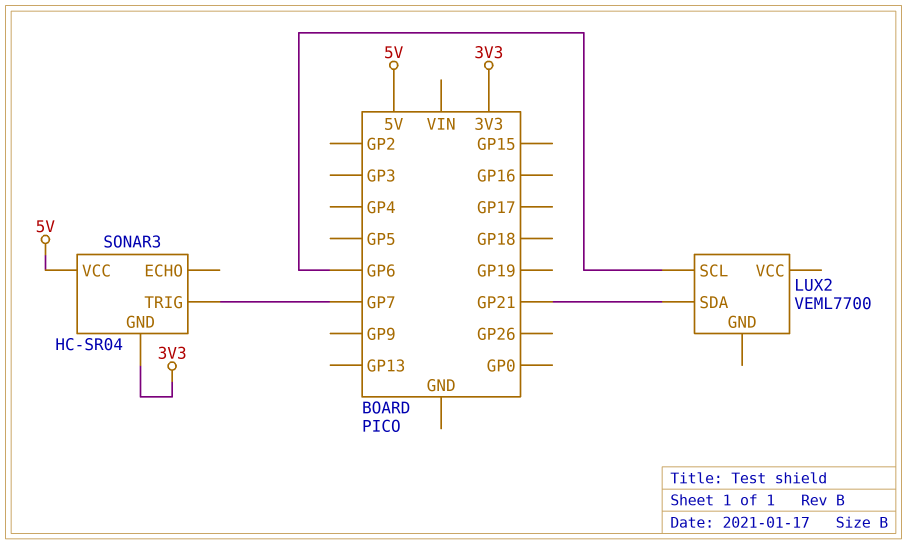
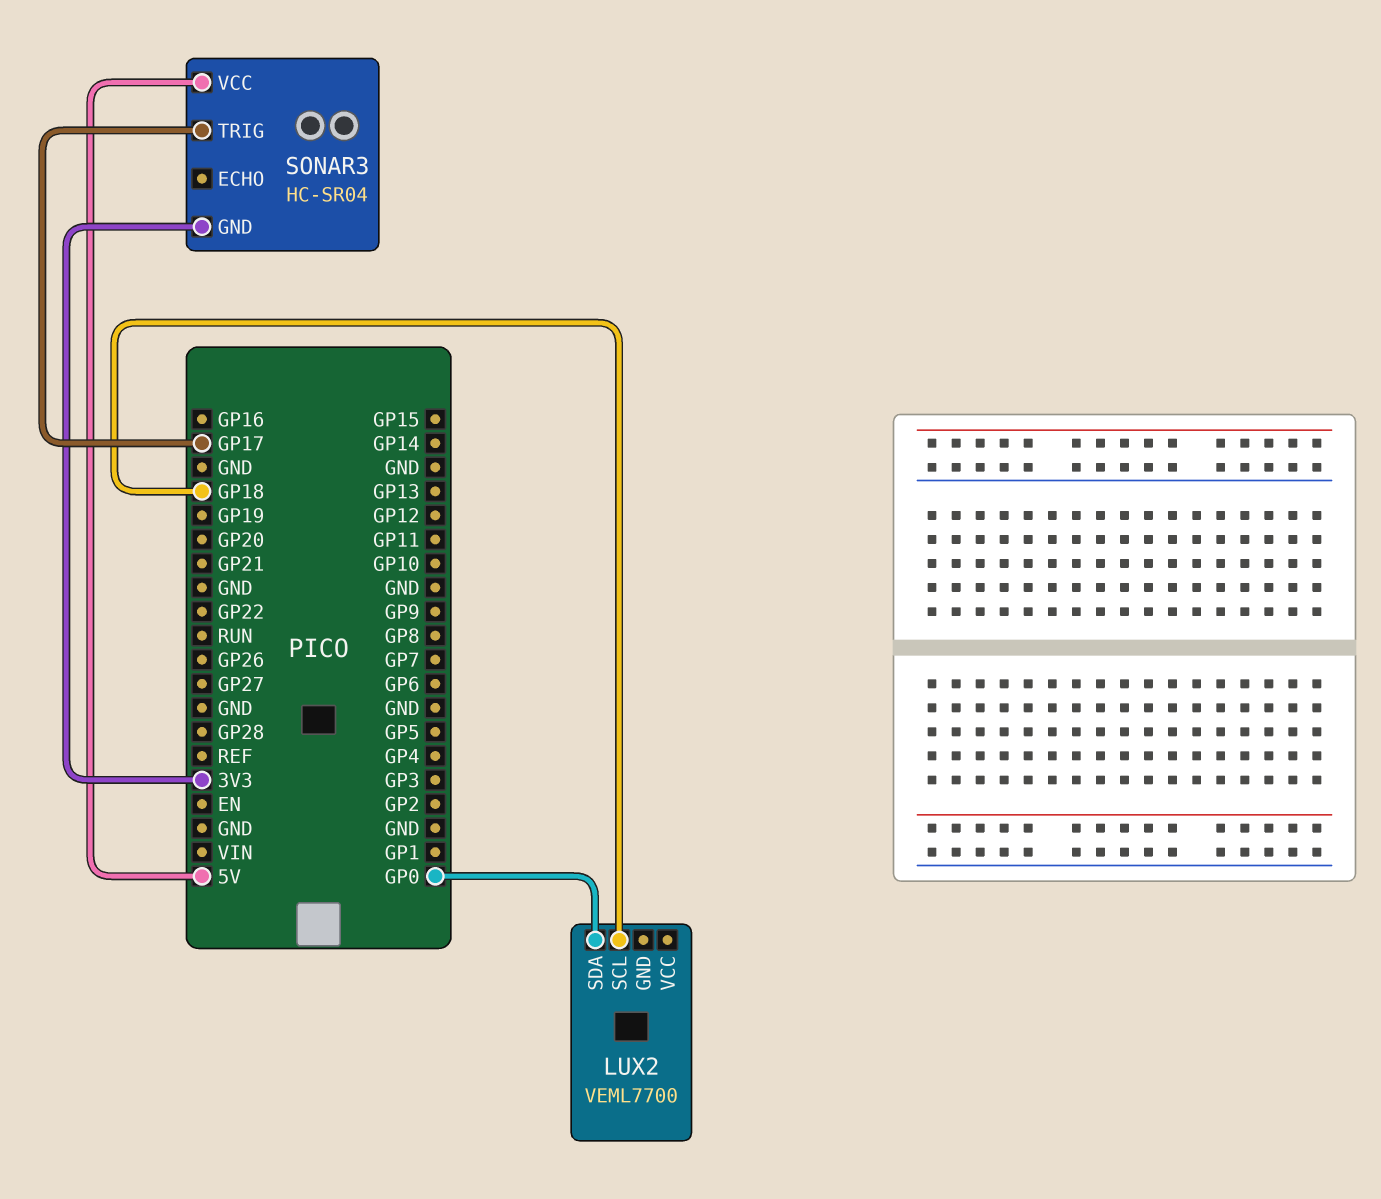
LUX2 pin SCL: GP6 -> GP18
LUX2 pin SDA: GP21 -> GP0
SONAR3 pin TRIG: GP7 -> GP17

